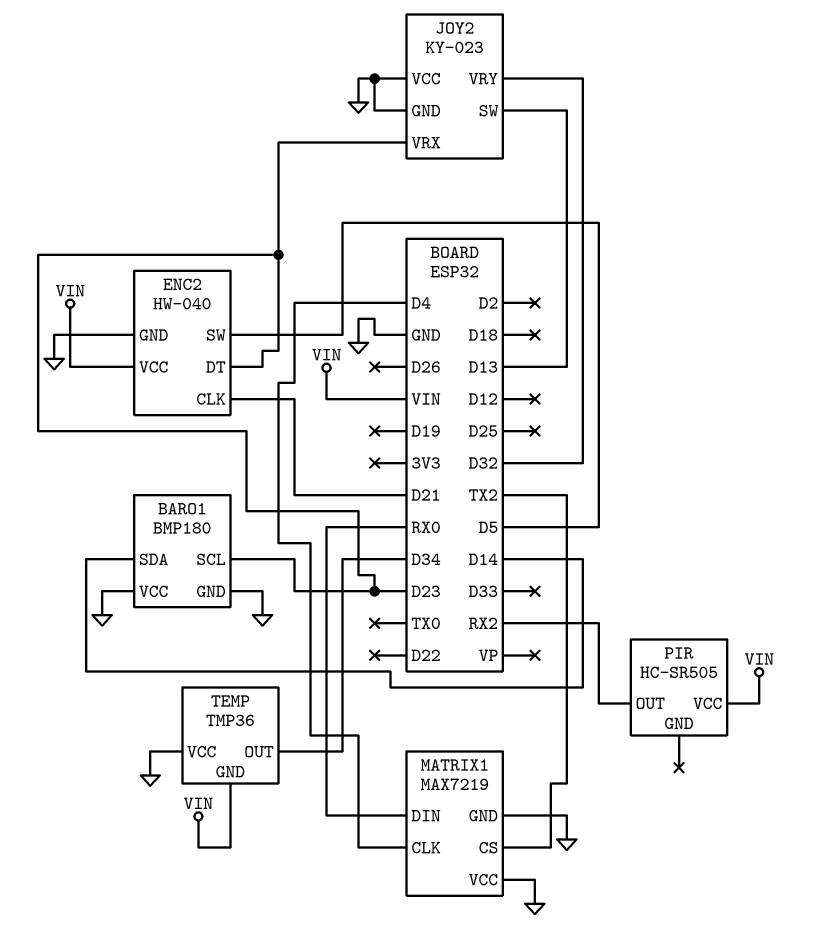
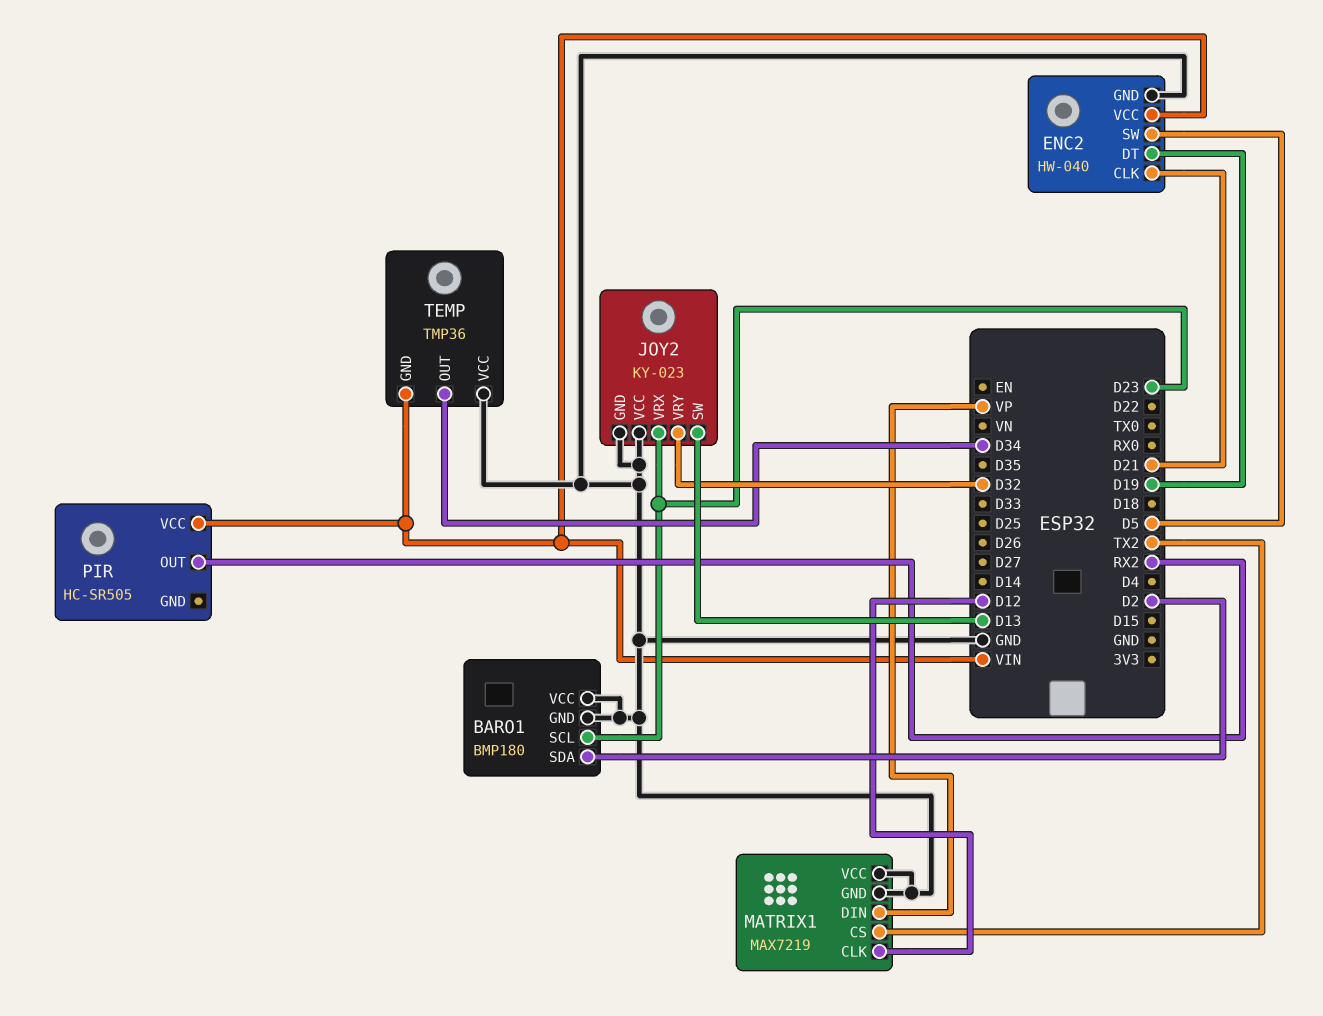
BARO1 pin SDA: D14 -> D2
ENC2 pin DT: D23 -> D19
MATRIX1 pin CLK: D4 -> D12
MATRIX1 pin DIN: RX0 -> VP

